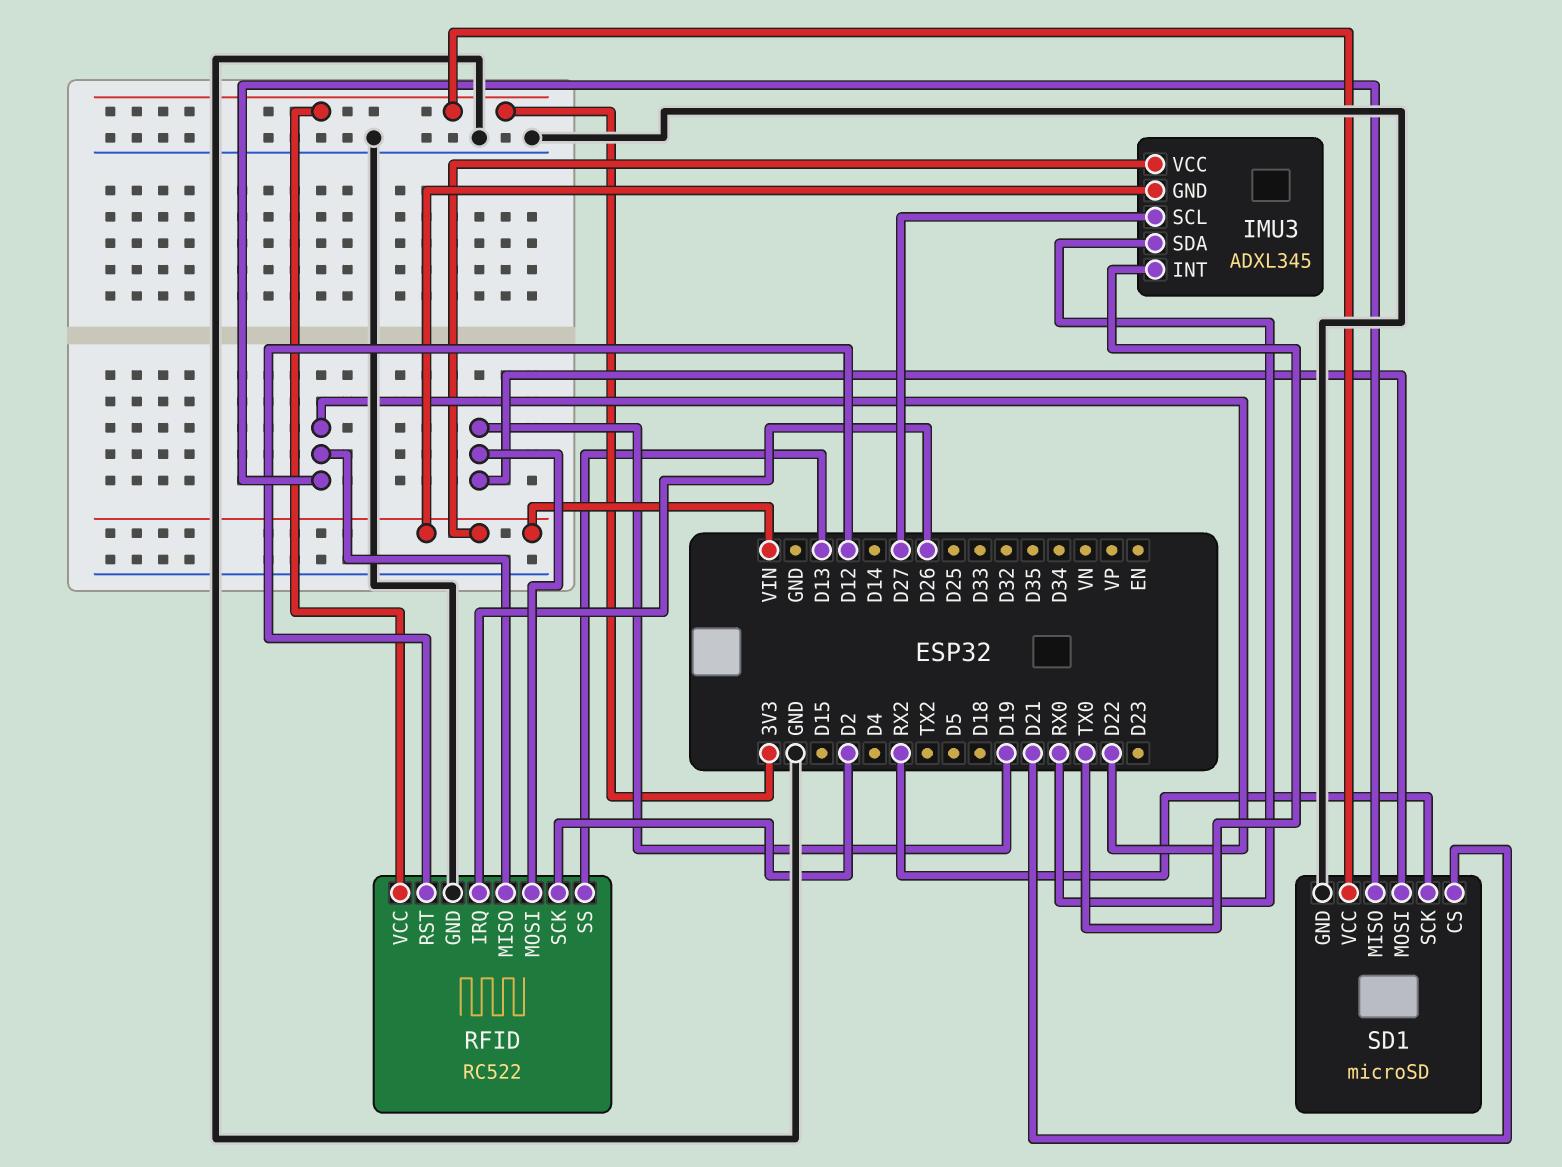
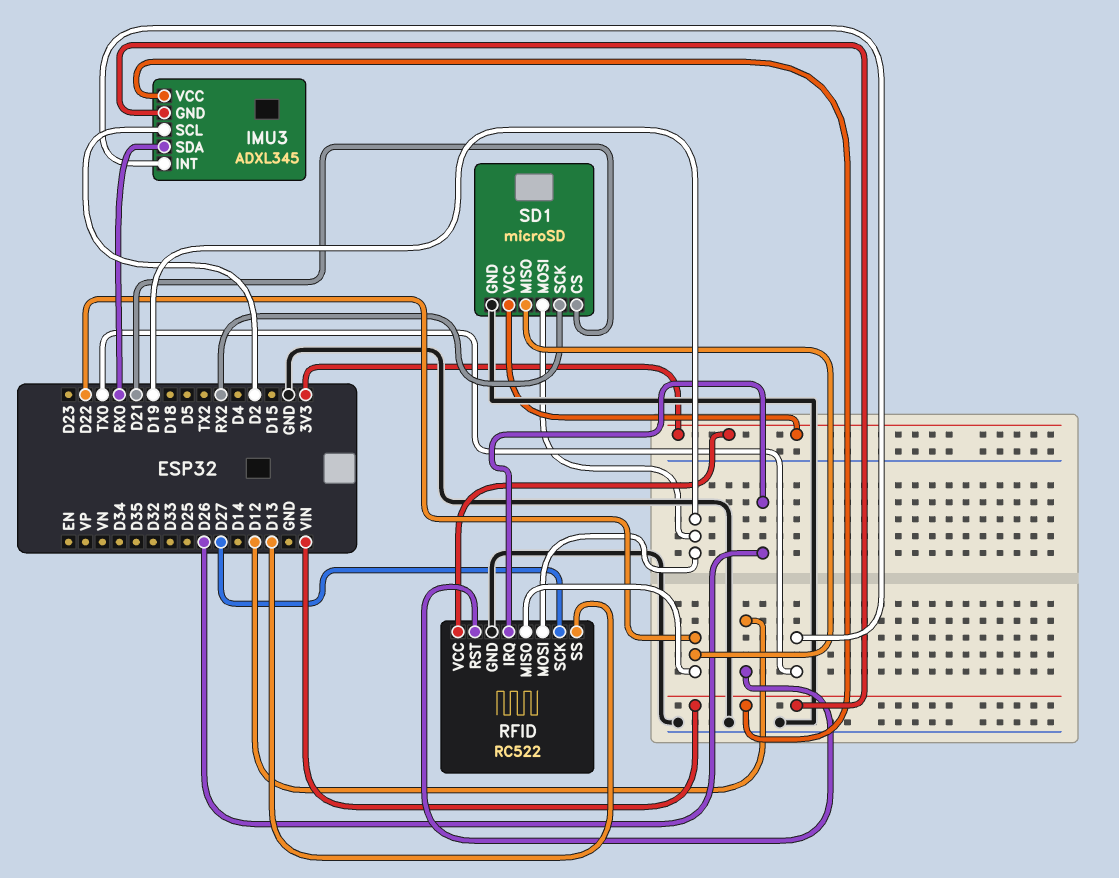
IMU3 pin SCL: D27 -> D2
RFID pin SCK: D2 -> D27

